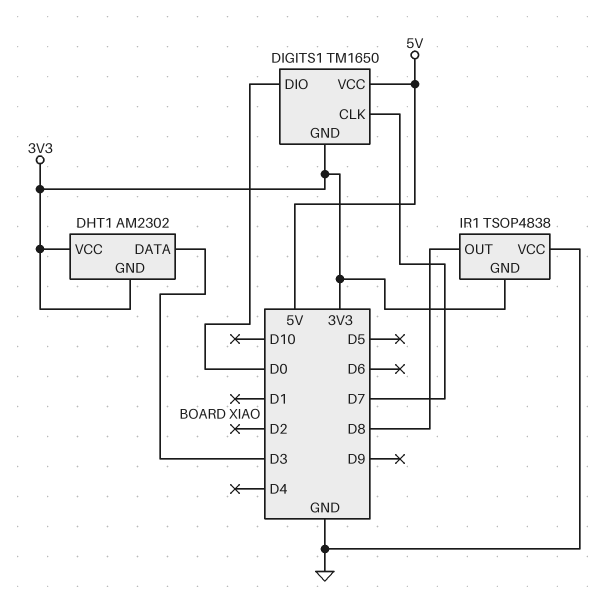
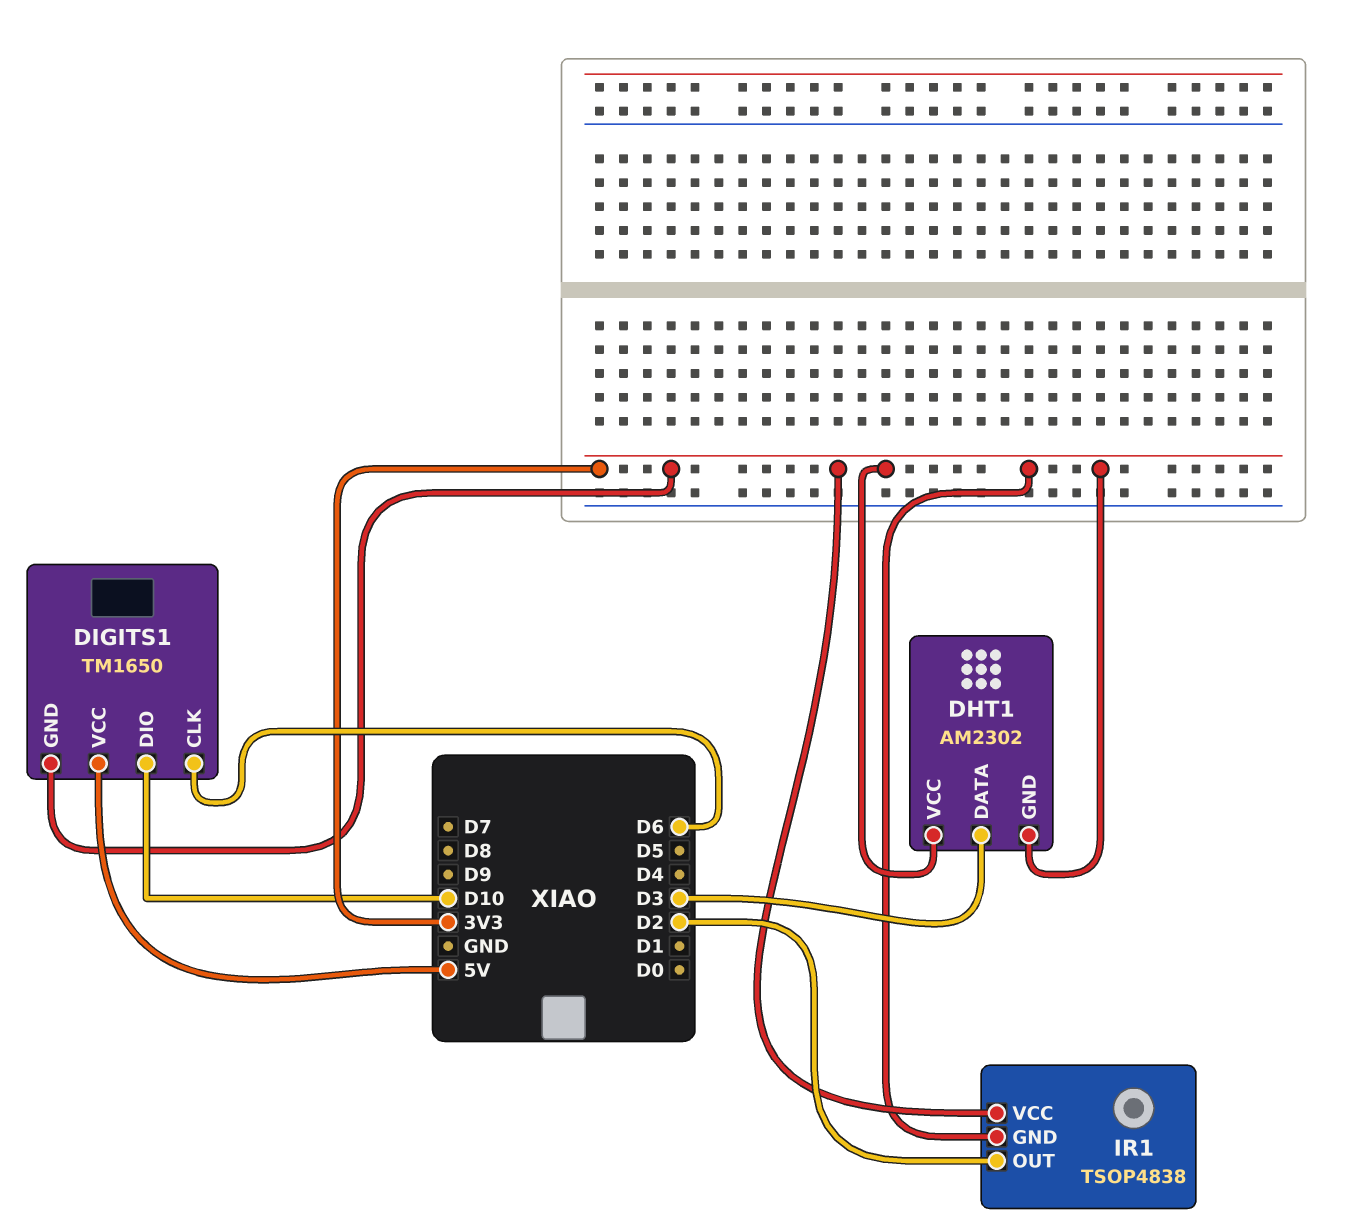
DIGITS1 pin CLK: D7 -> D6
DIGITS1 pin DIO: D0 -> D10
IR1 pin OUT: D8 -> D2
IR1 pin VCC: GND -> 3V3

